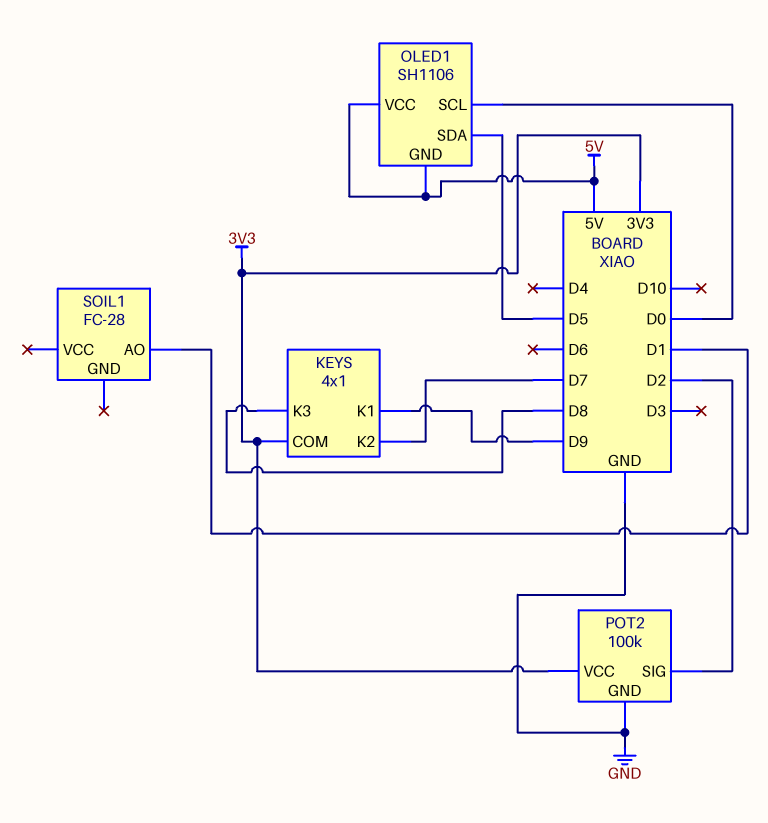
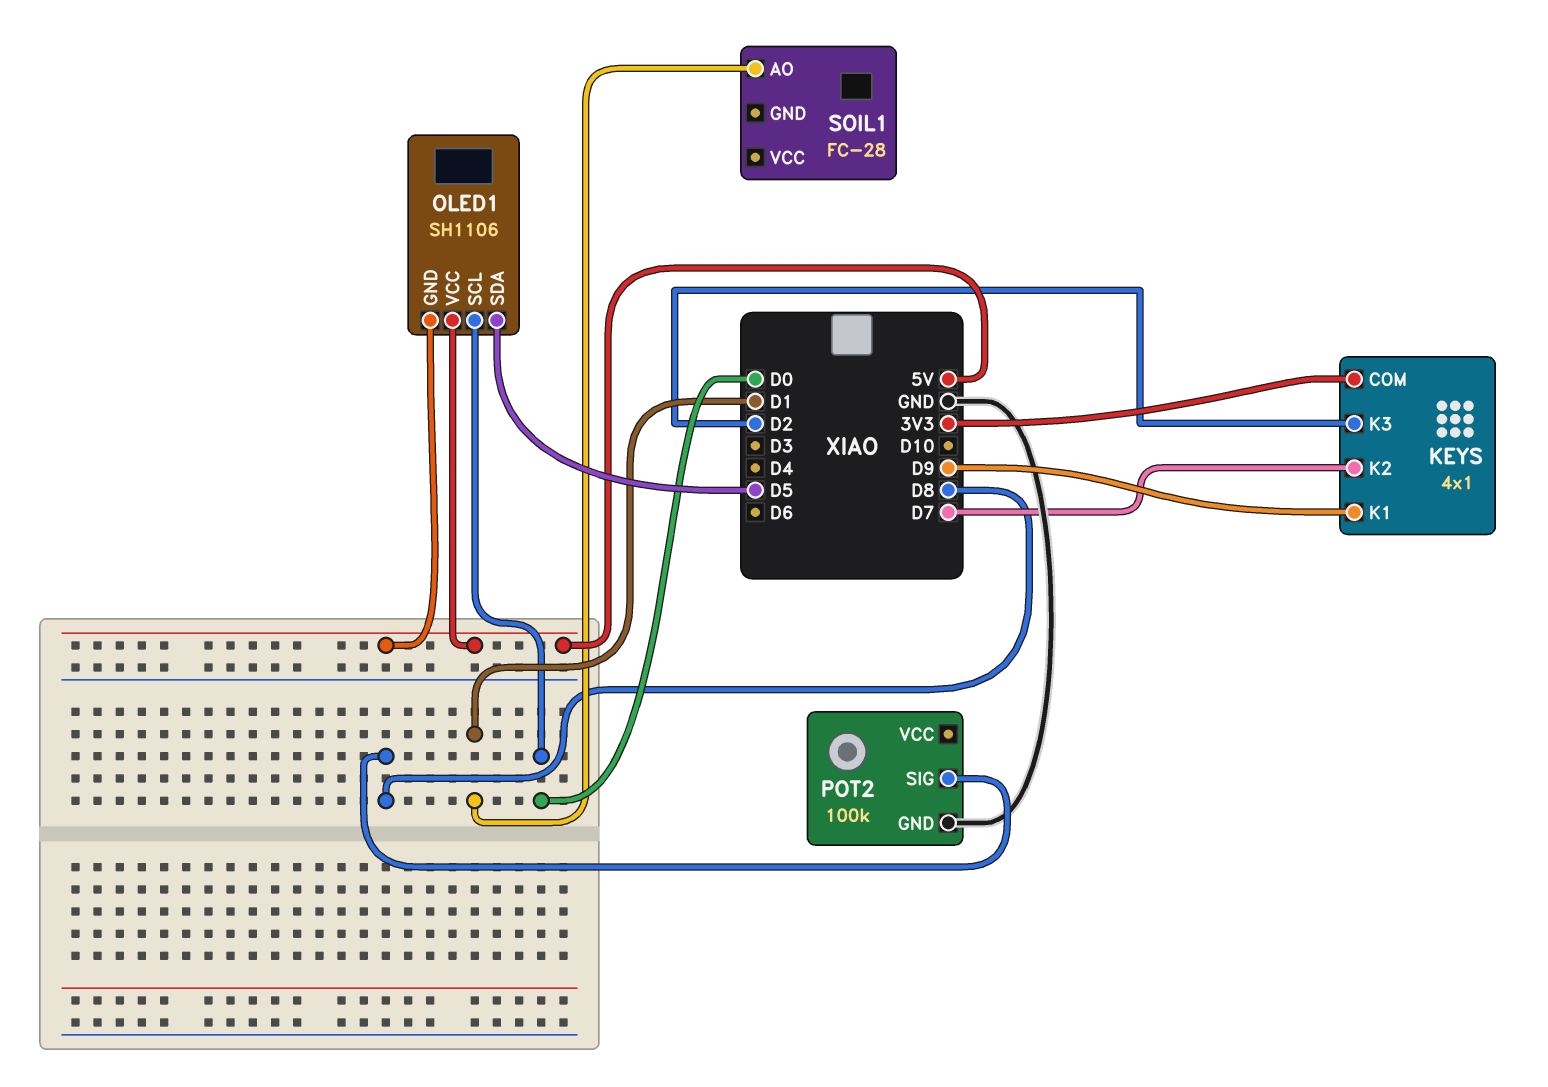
KEYS pin K3: D8 -> D2
POT2 pin SIG: D2 -> D8
POT2 pin VCC: 3V3 -> none

